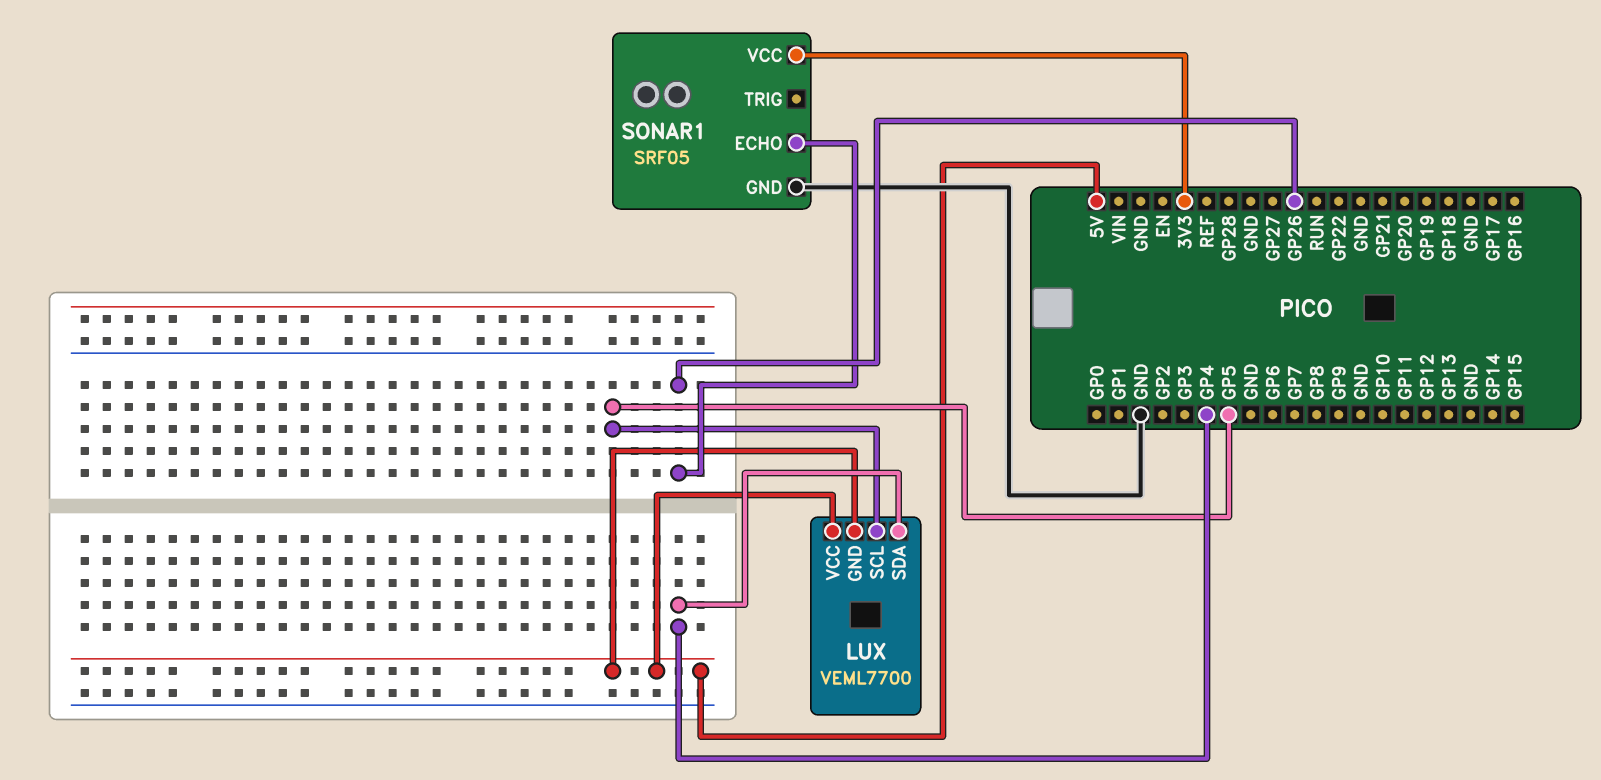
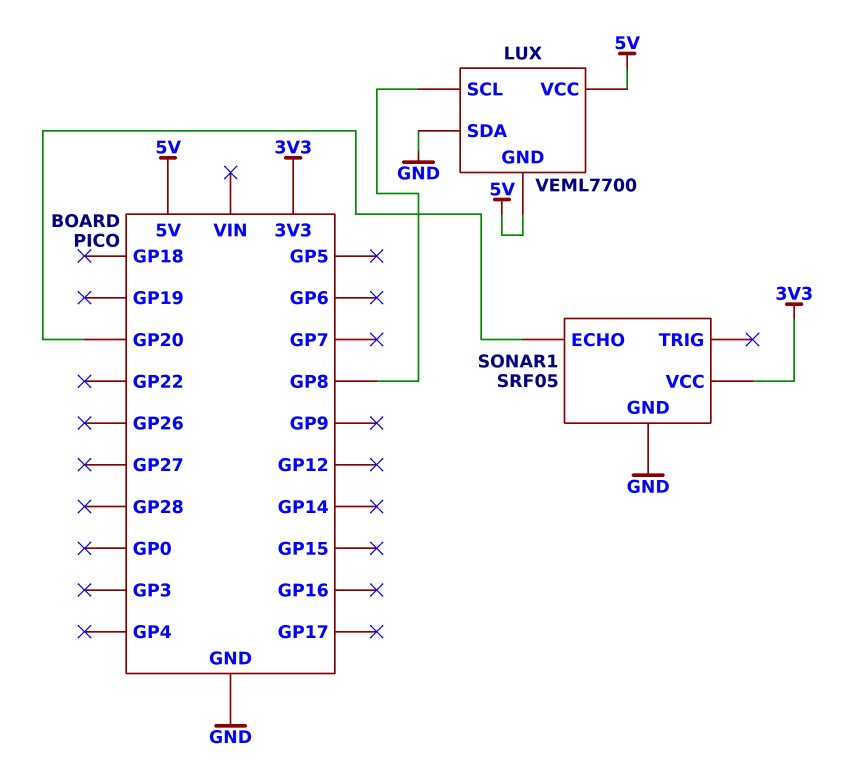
LUX pin SCL: GP5 -> GP8
LUX pin SDA: GP4 -> GND
SONAR1 pin ECHO: GP26 -> GP20

